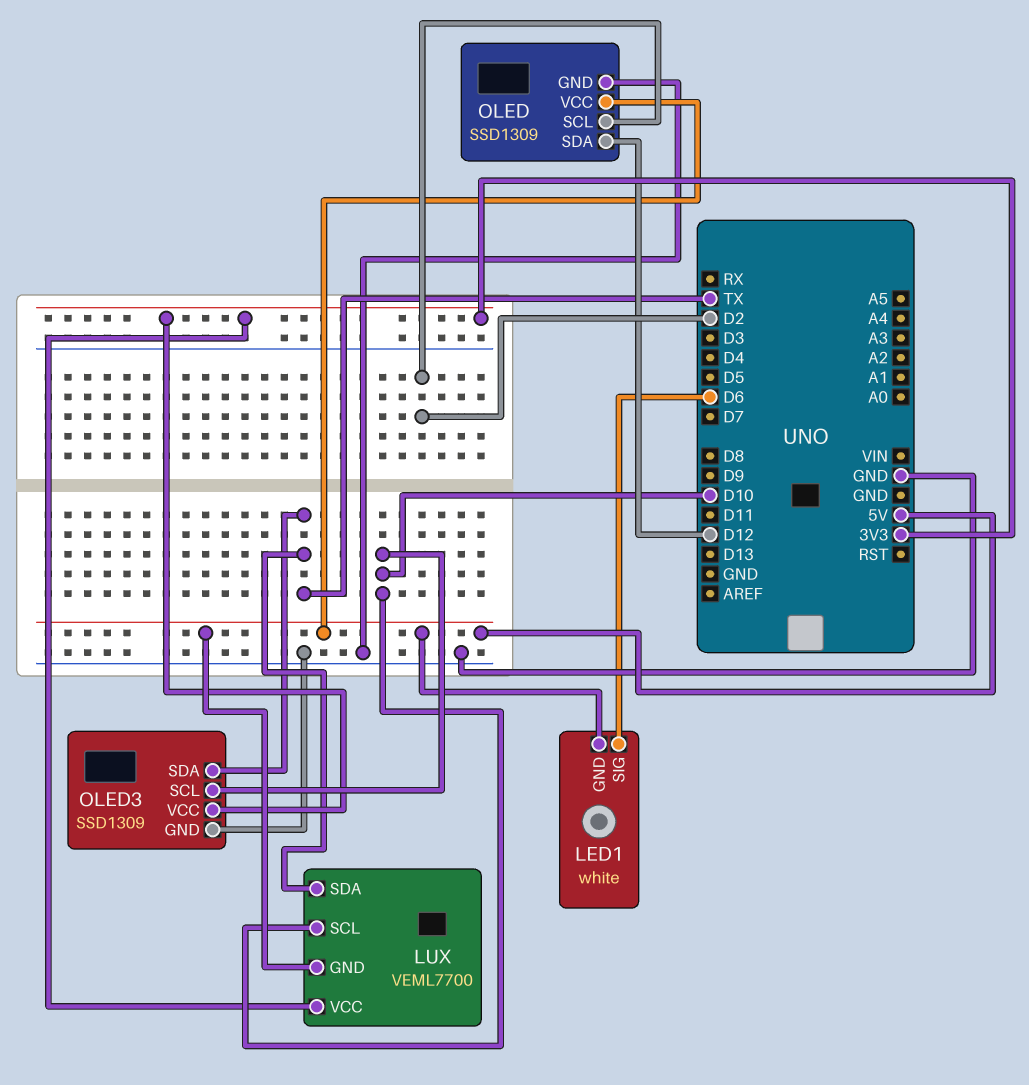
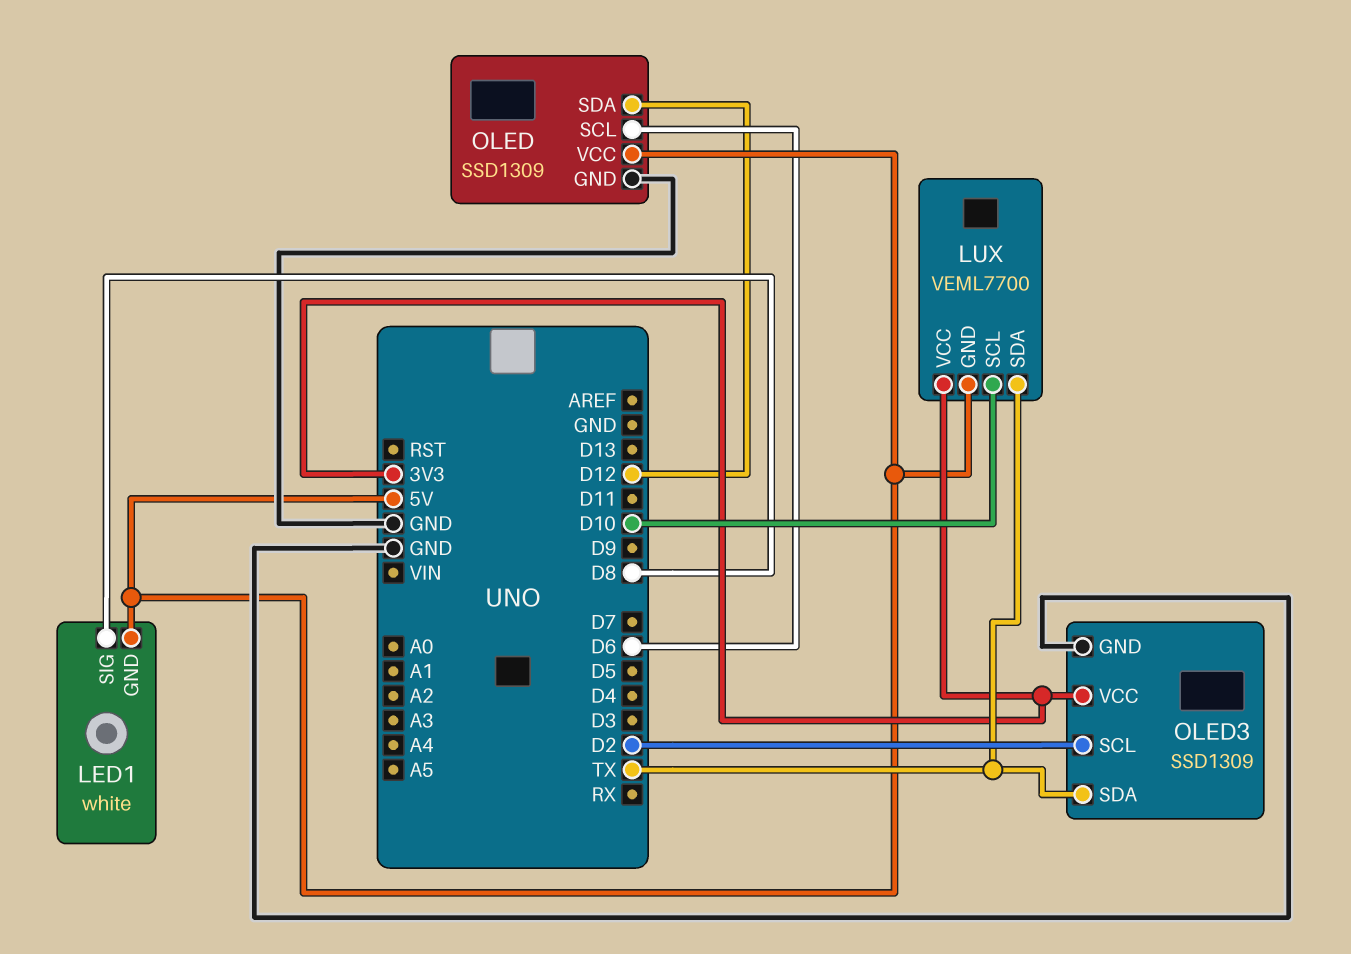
LED1 pin SIG: D6 -> D8
OLED pin SCL: D2 -> D6
OLED3 pin SCL: D10 -> D2

